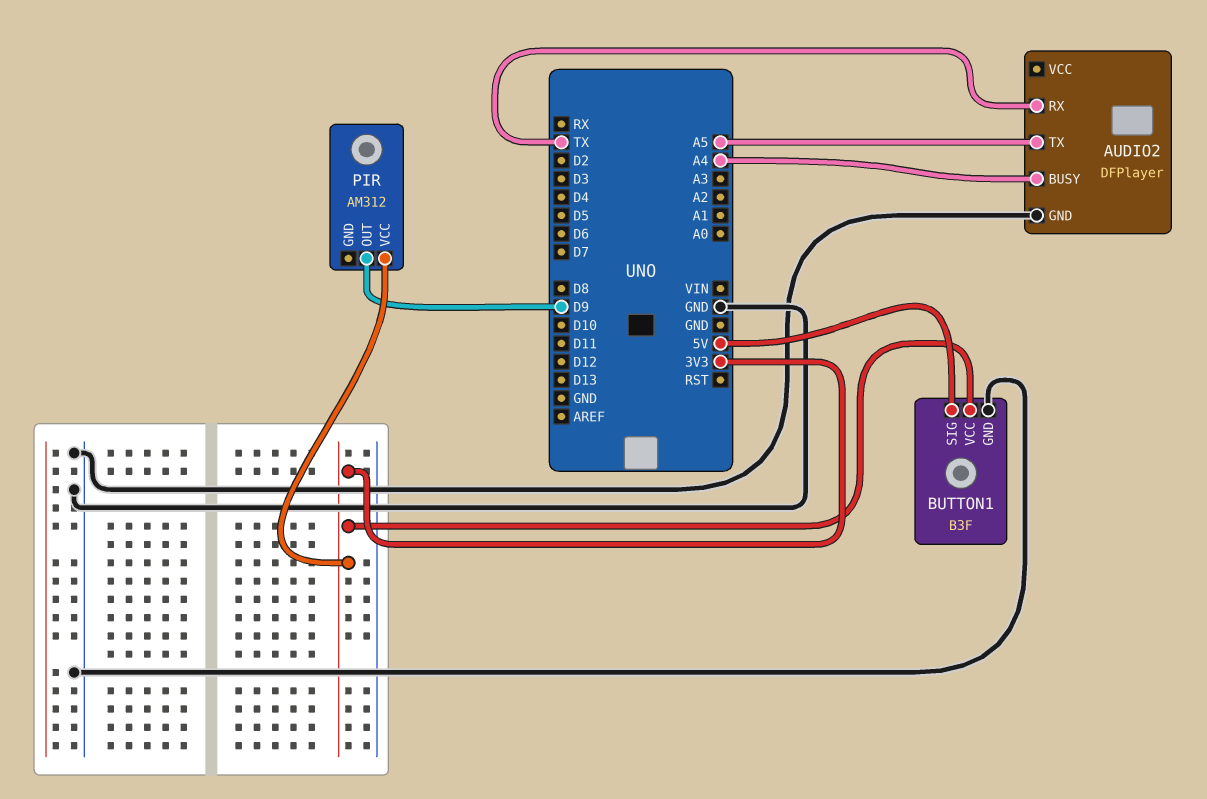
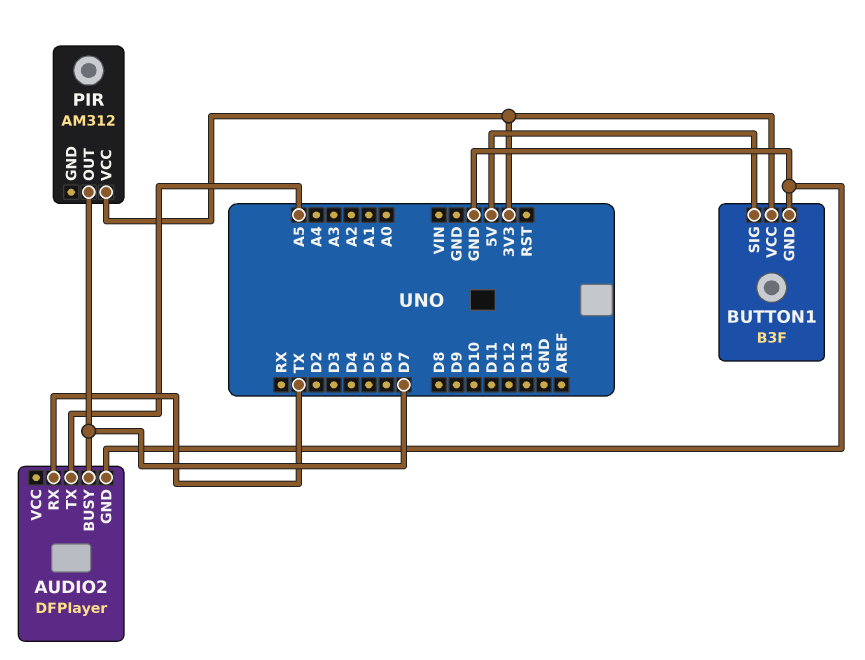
AUDIO2 pin BUSY: A4 -> D7
PIR pin OUT: D9 -> D7

